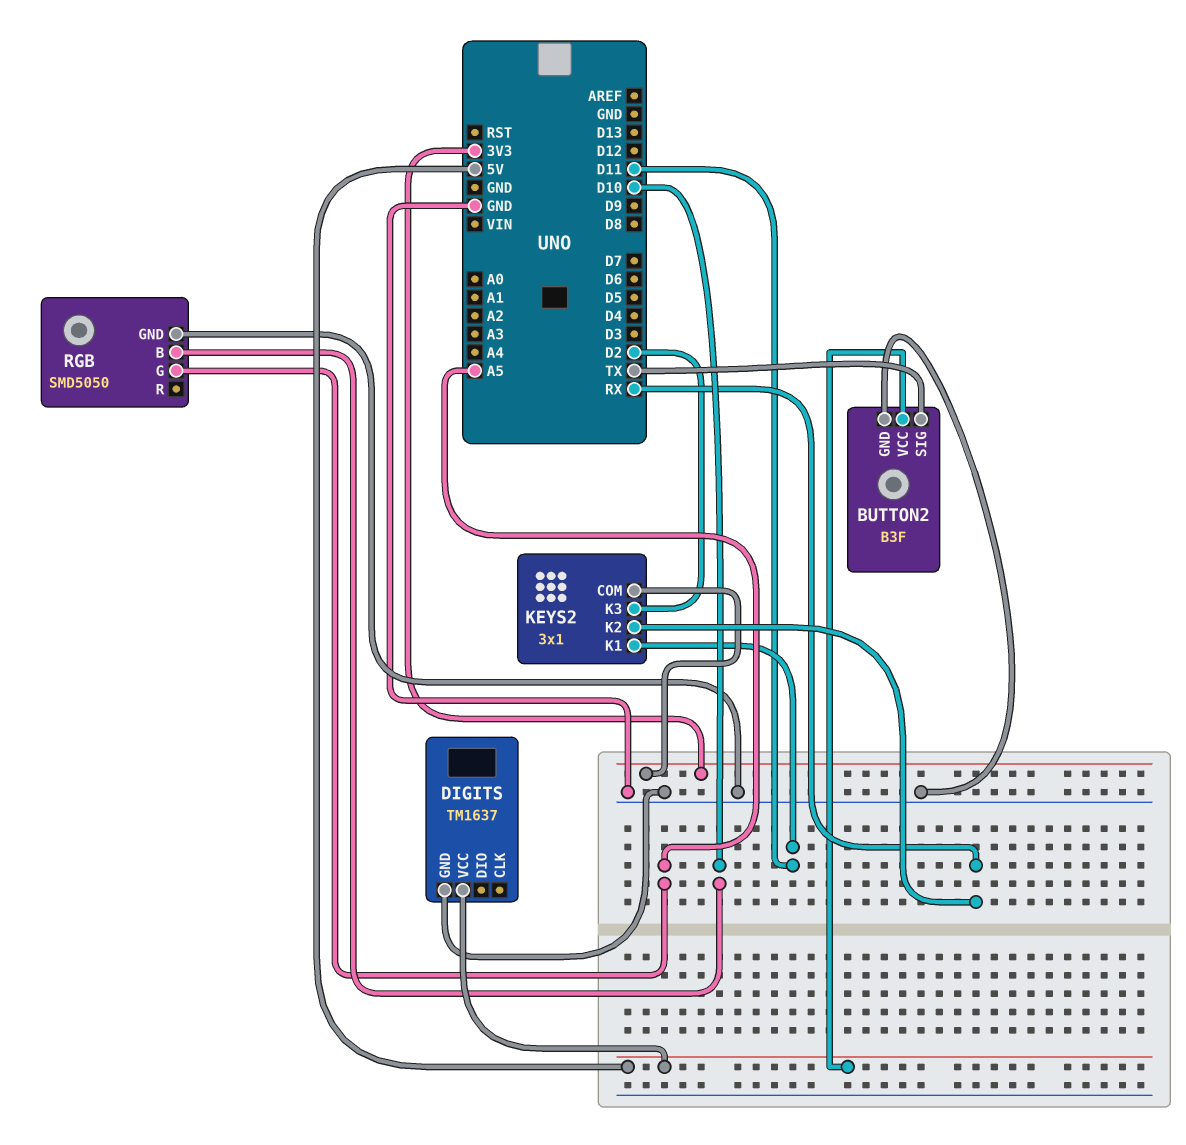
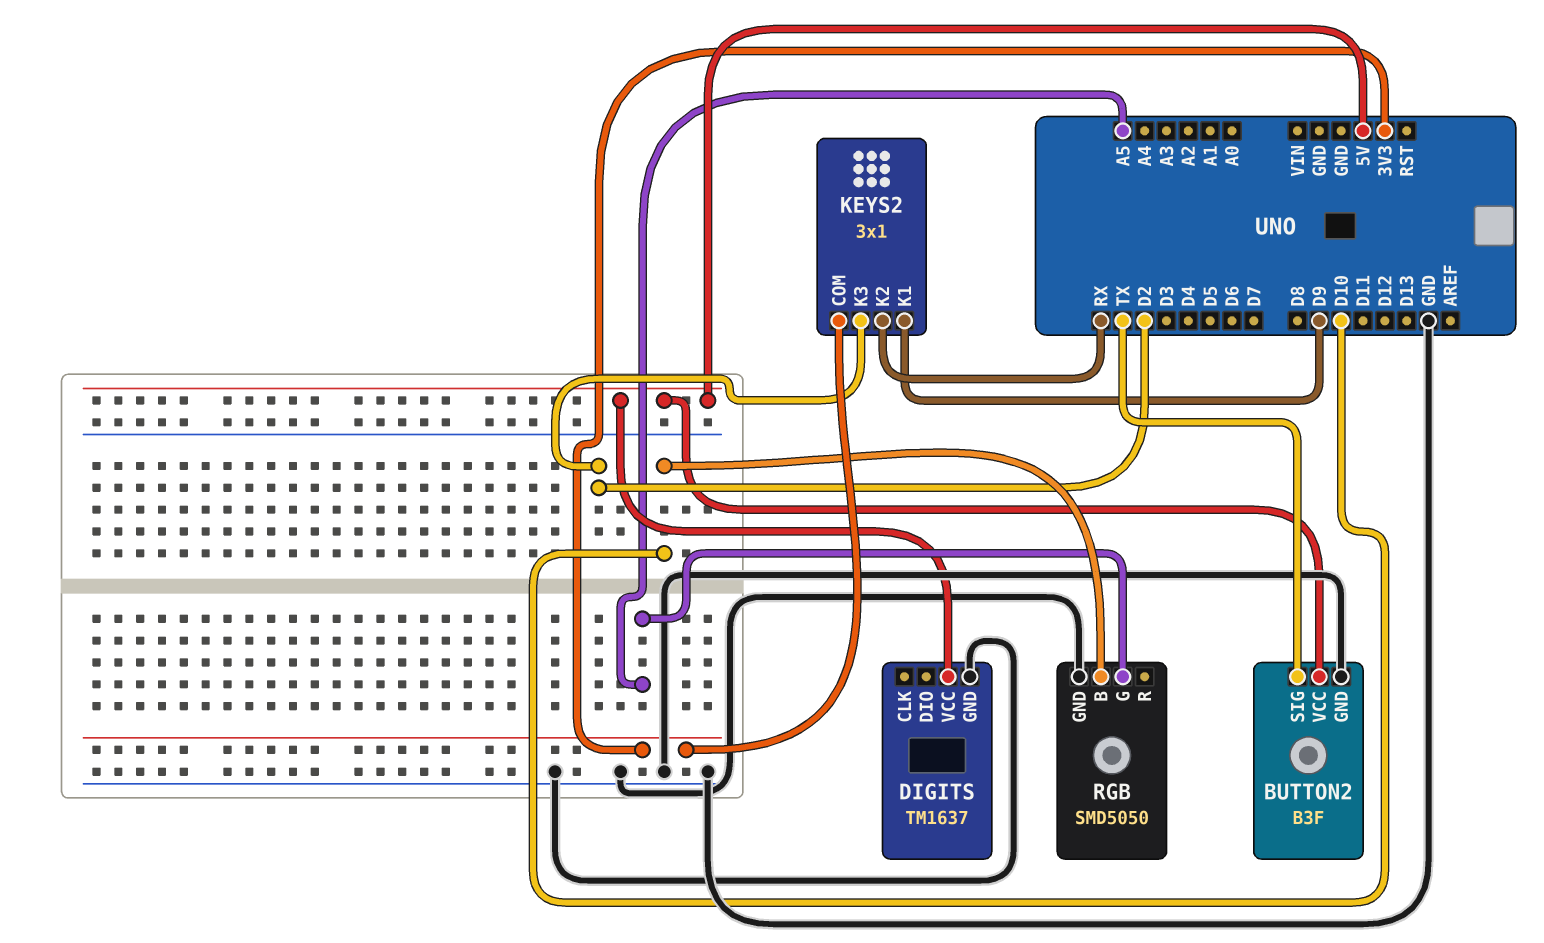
KEYS2 pin K1: D11 -> D9

